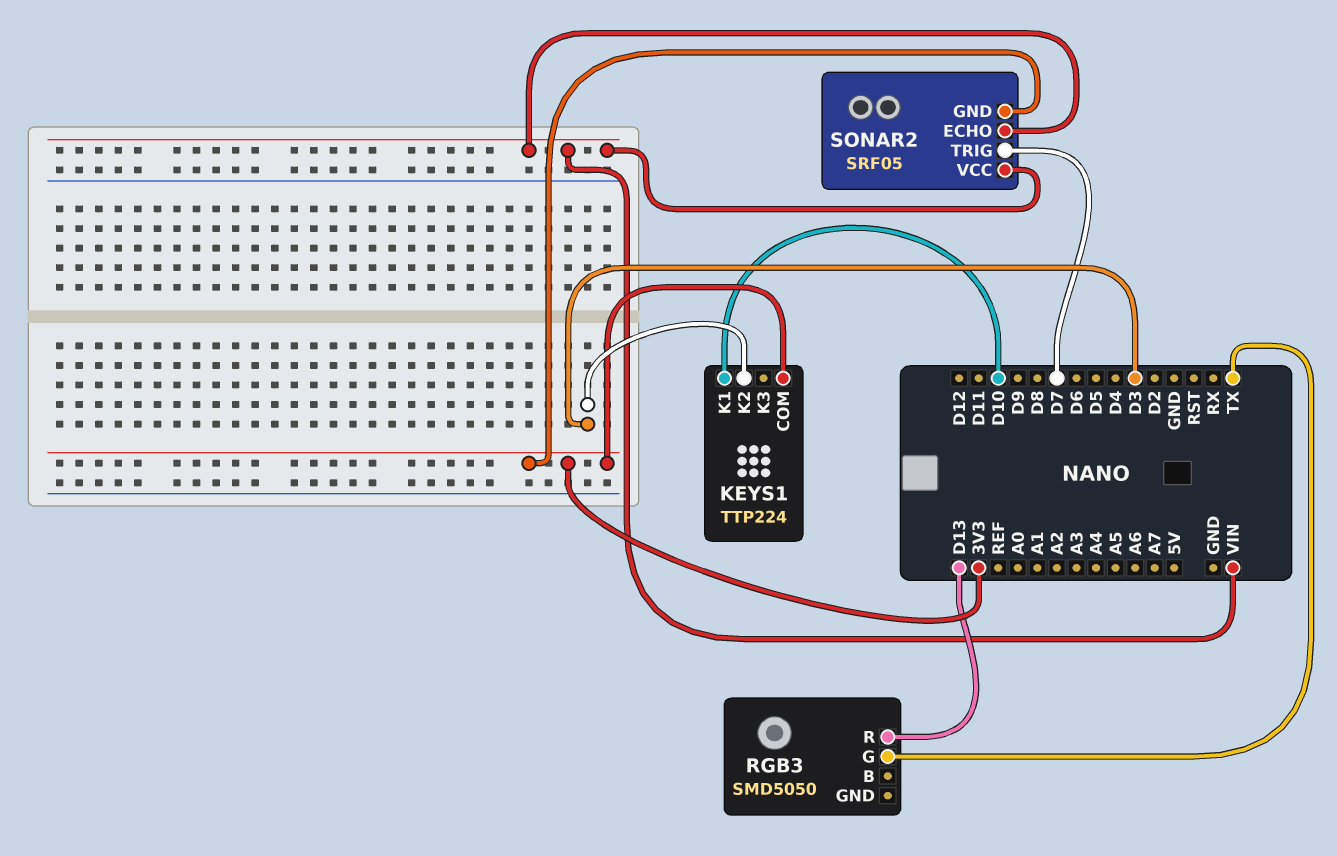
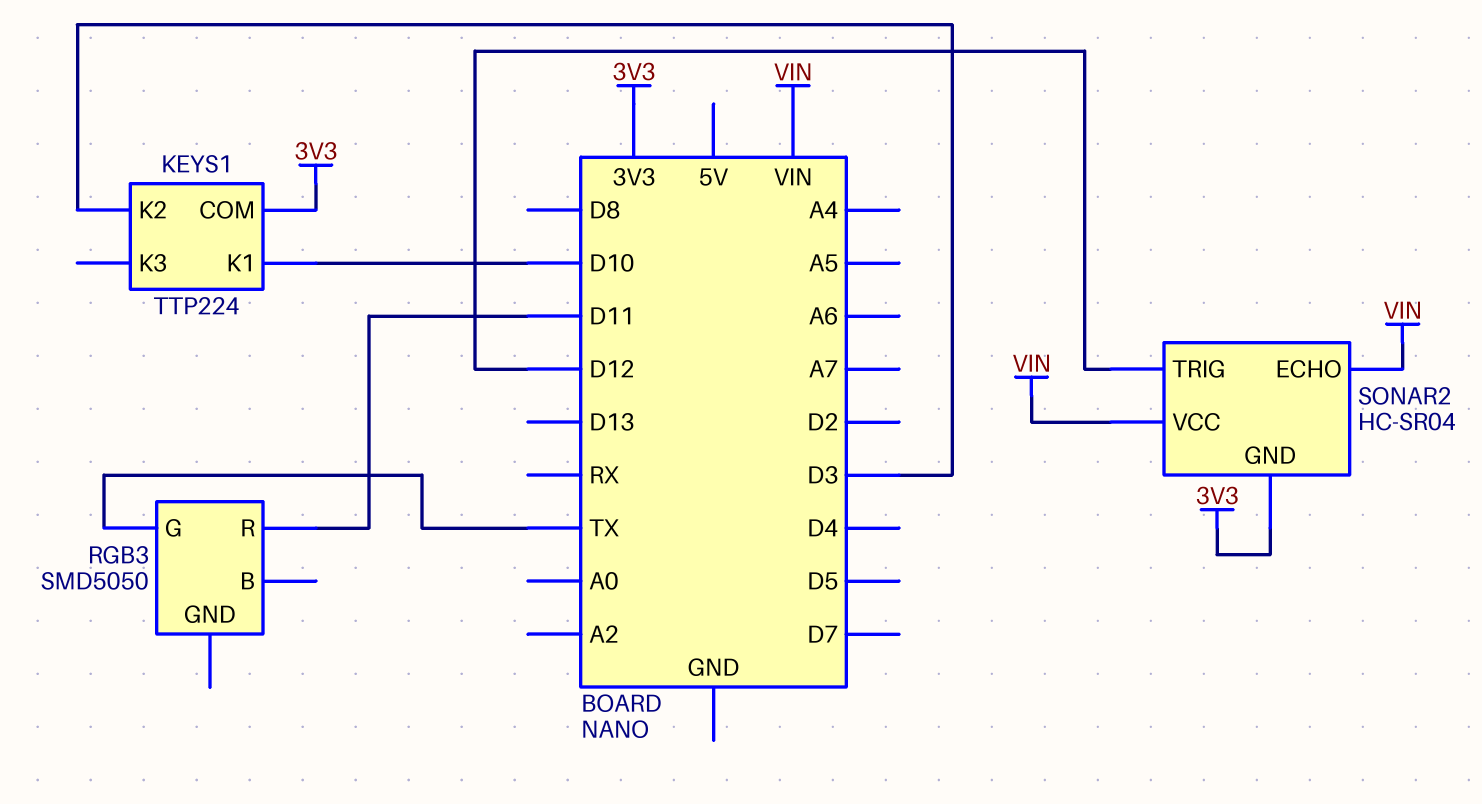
RGB3 pin R: D13 -> D11
SONAR2: SRF05 -> HC-SR04
SONAR2 pin TRIG: D7 -> D12

